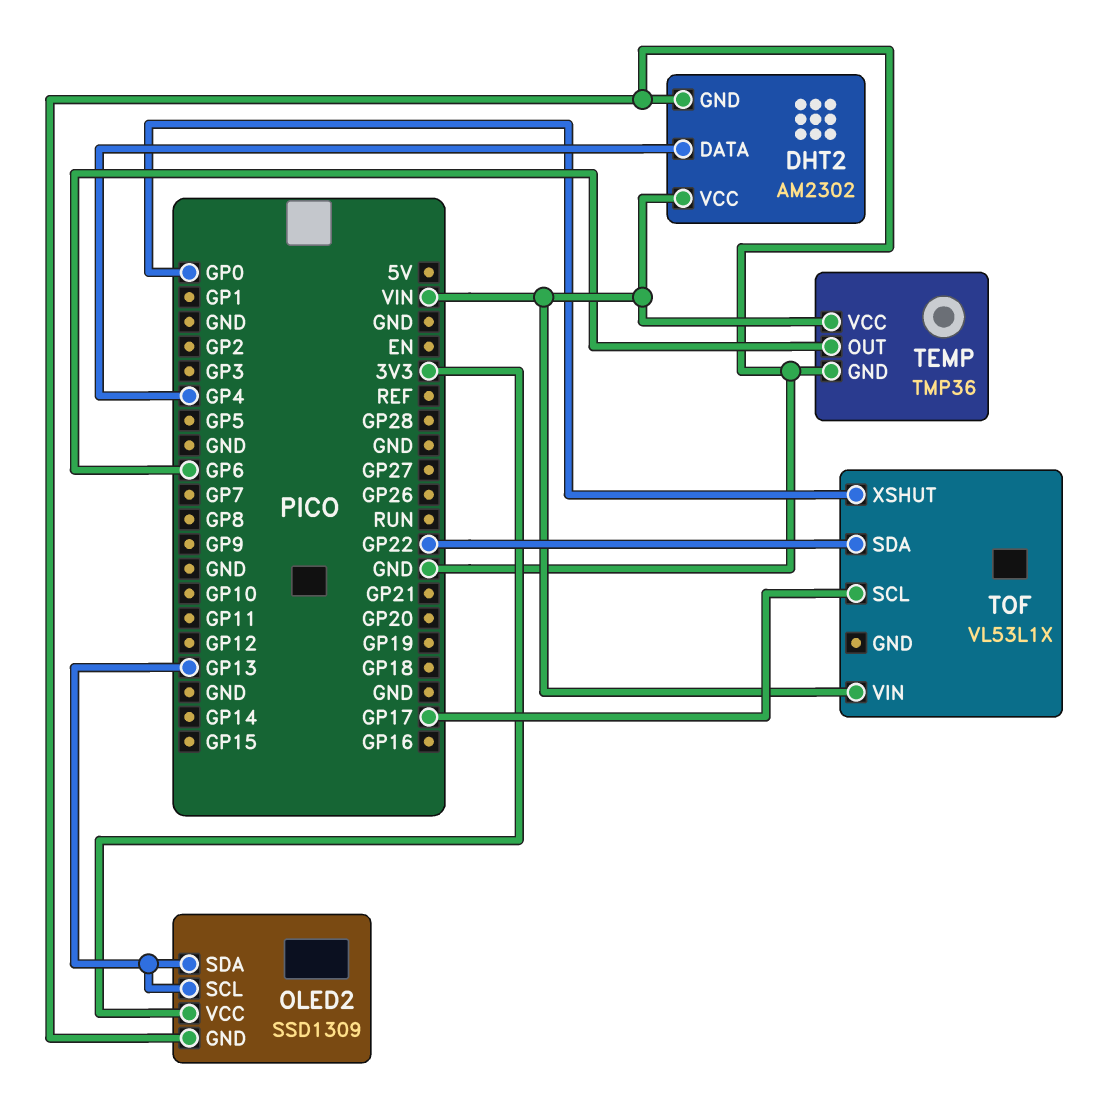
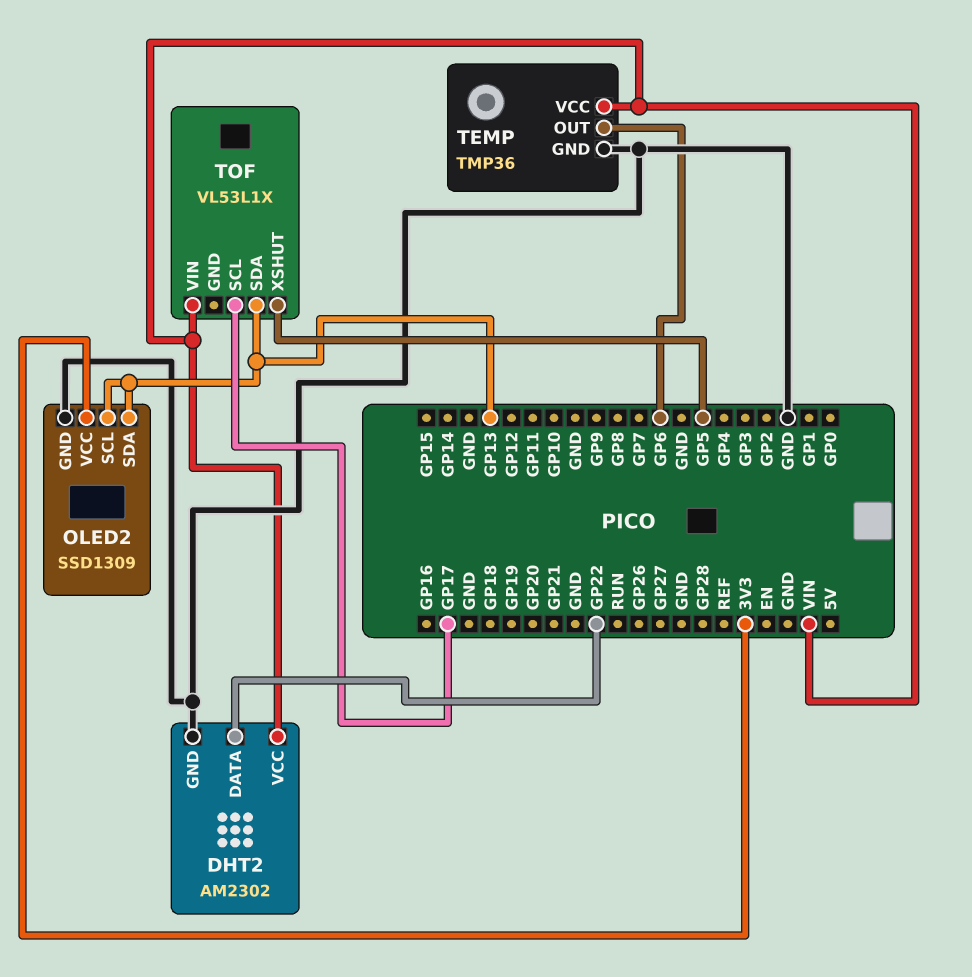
DHT2 pin DATA: GP4 -> GP22
TOF pin SDA: GP22 -> GP13
TOF pin XSHUT: GP0 -> GP5

